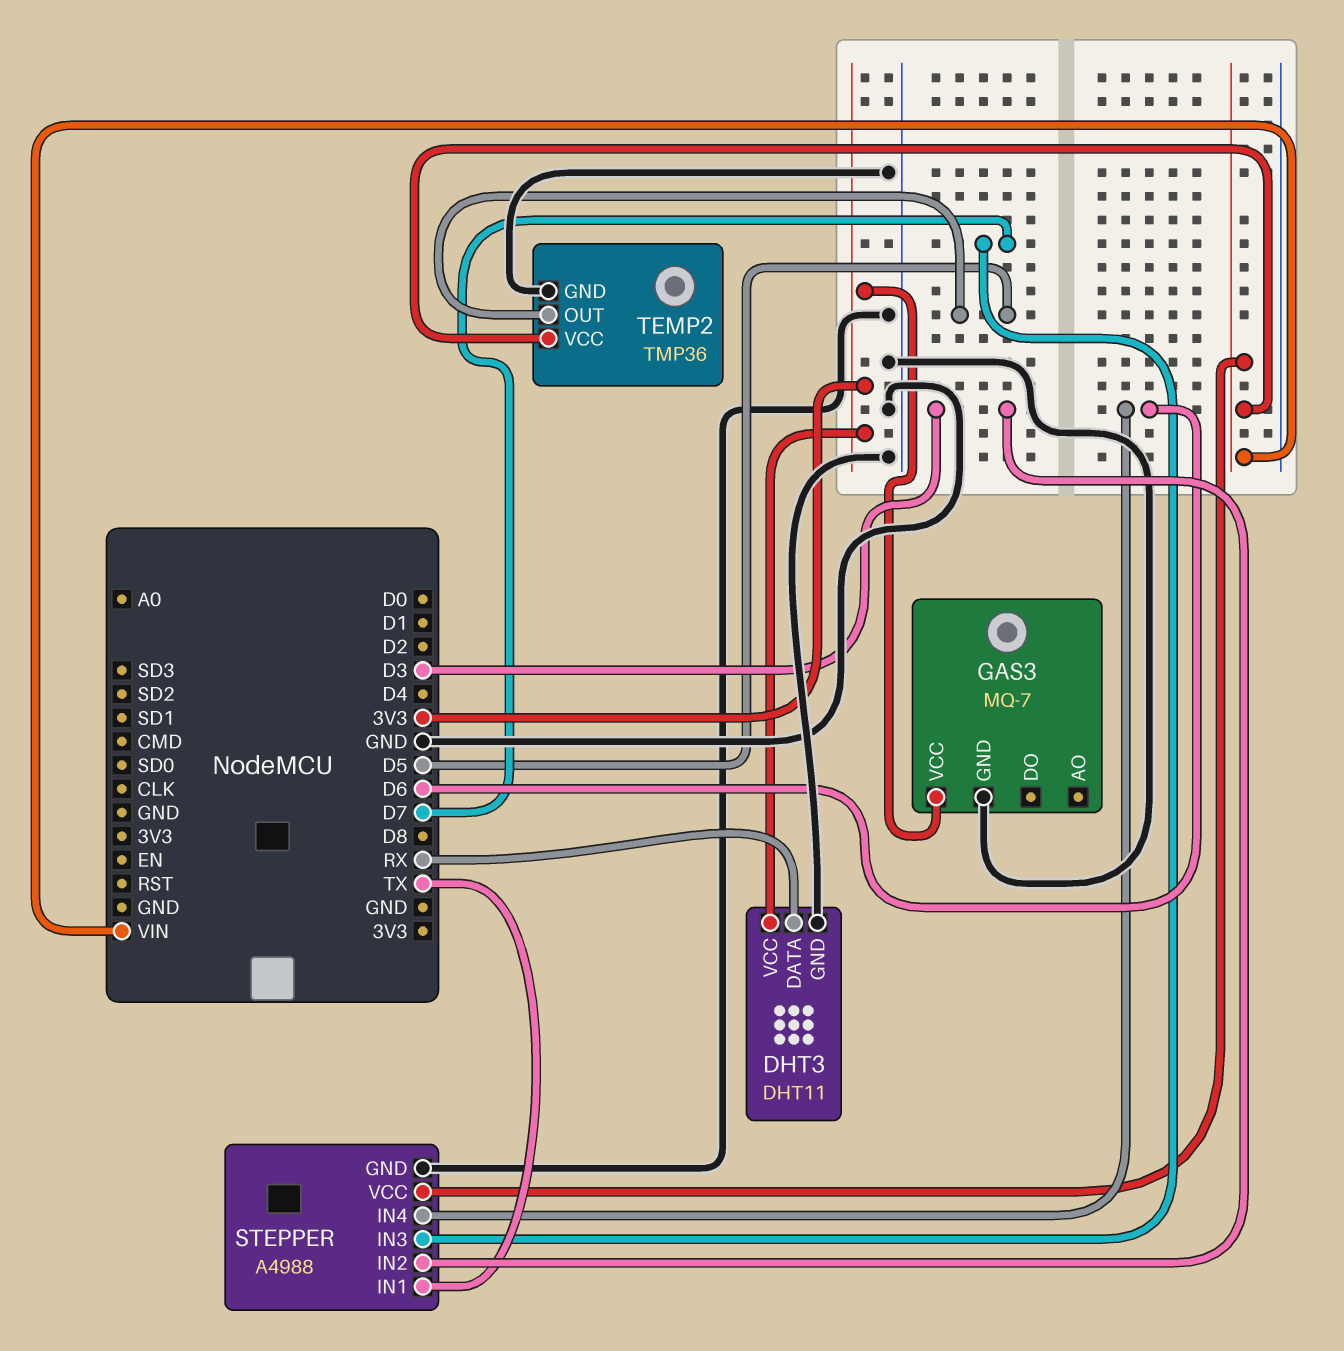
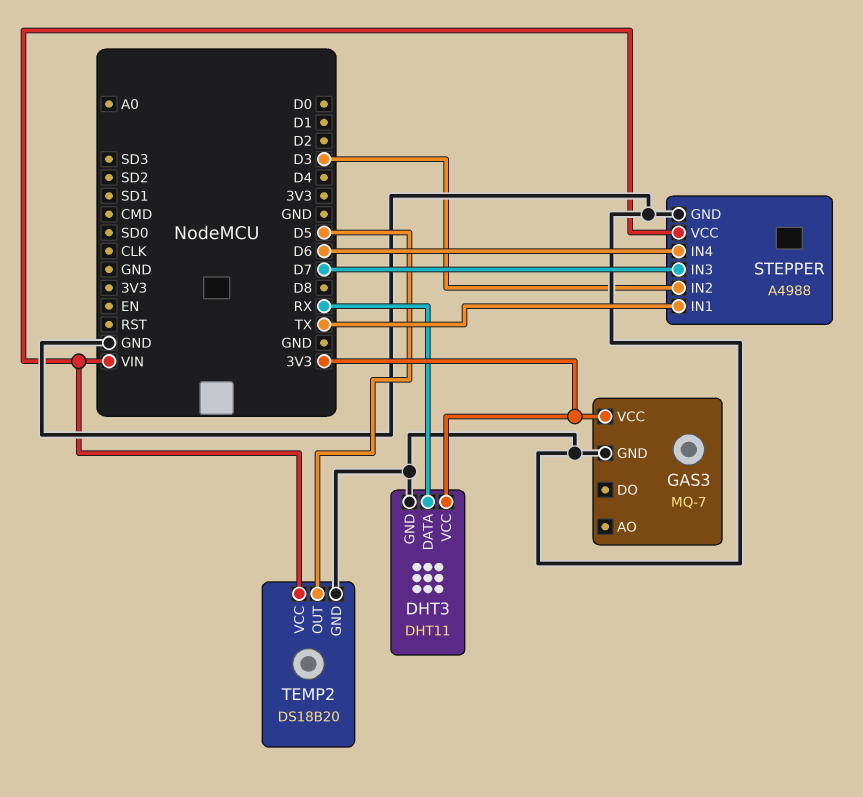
TEMP2: TMP36 -> DS18B20

